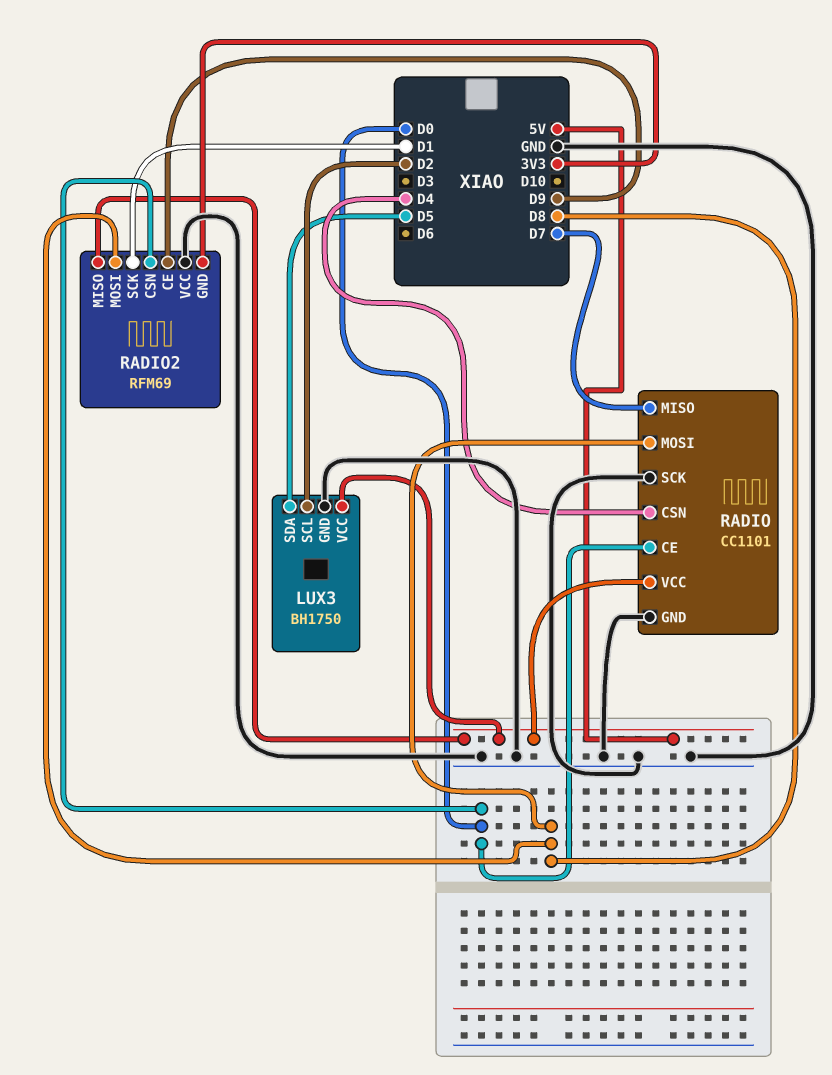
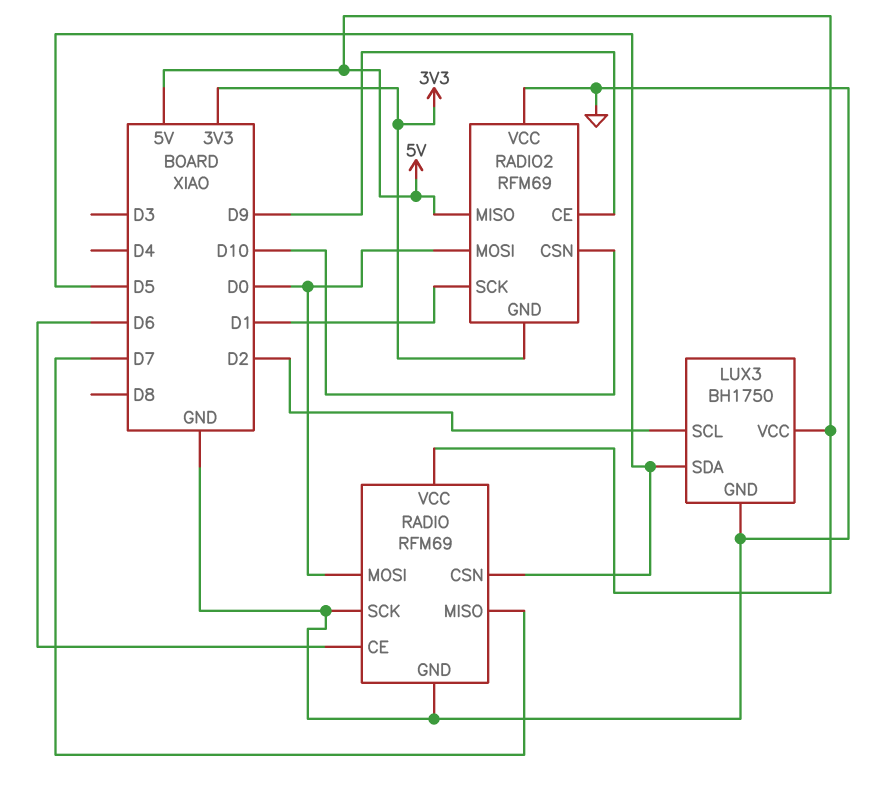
RADIO: CC1101 -> RFM69
RADIO pin CE: D0 -> D6
RADIO pin CSN: D4 -> D5
RADIO pin MOSI: D8 -> D0
RADIO2 pin CSN: D0 -> D10
RADIO2 pin MOSI: D8 -> D0

